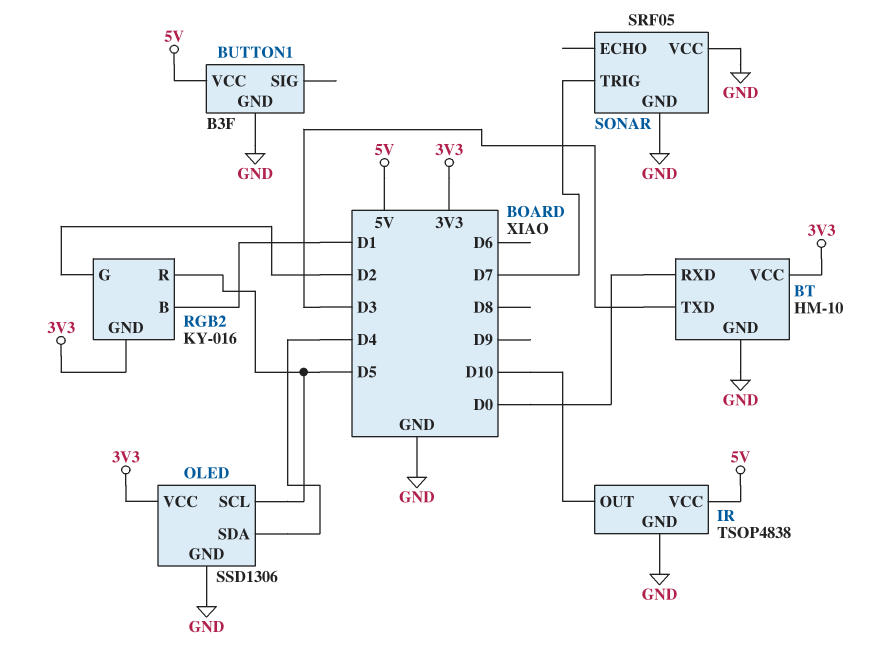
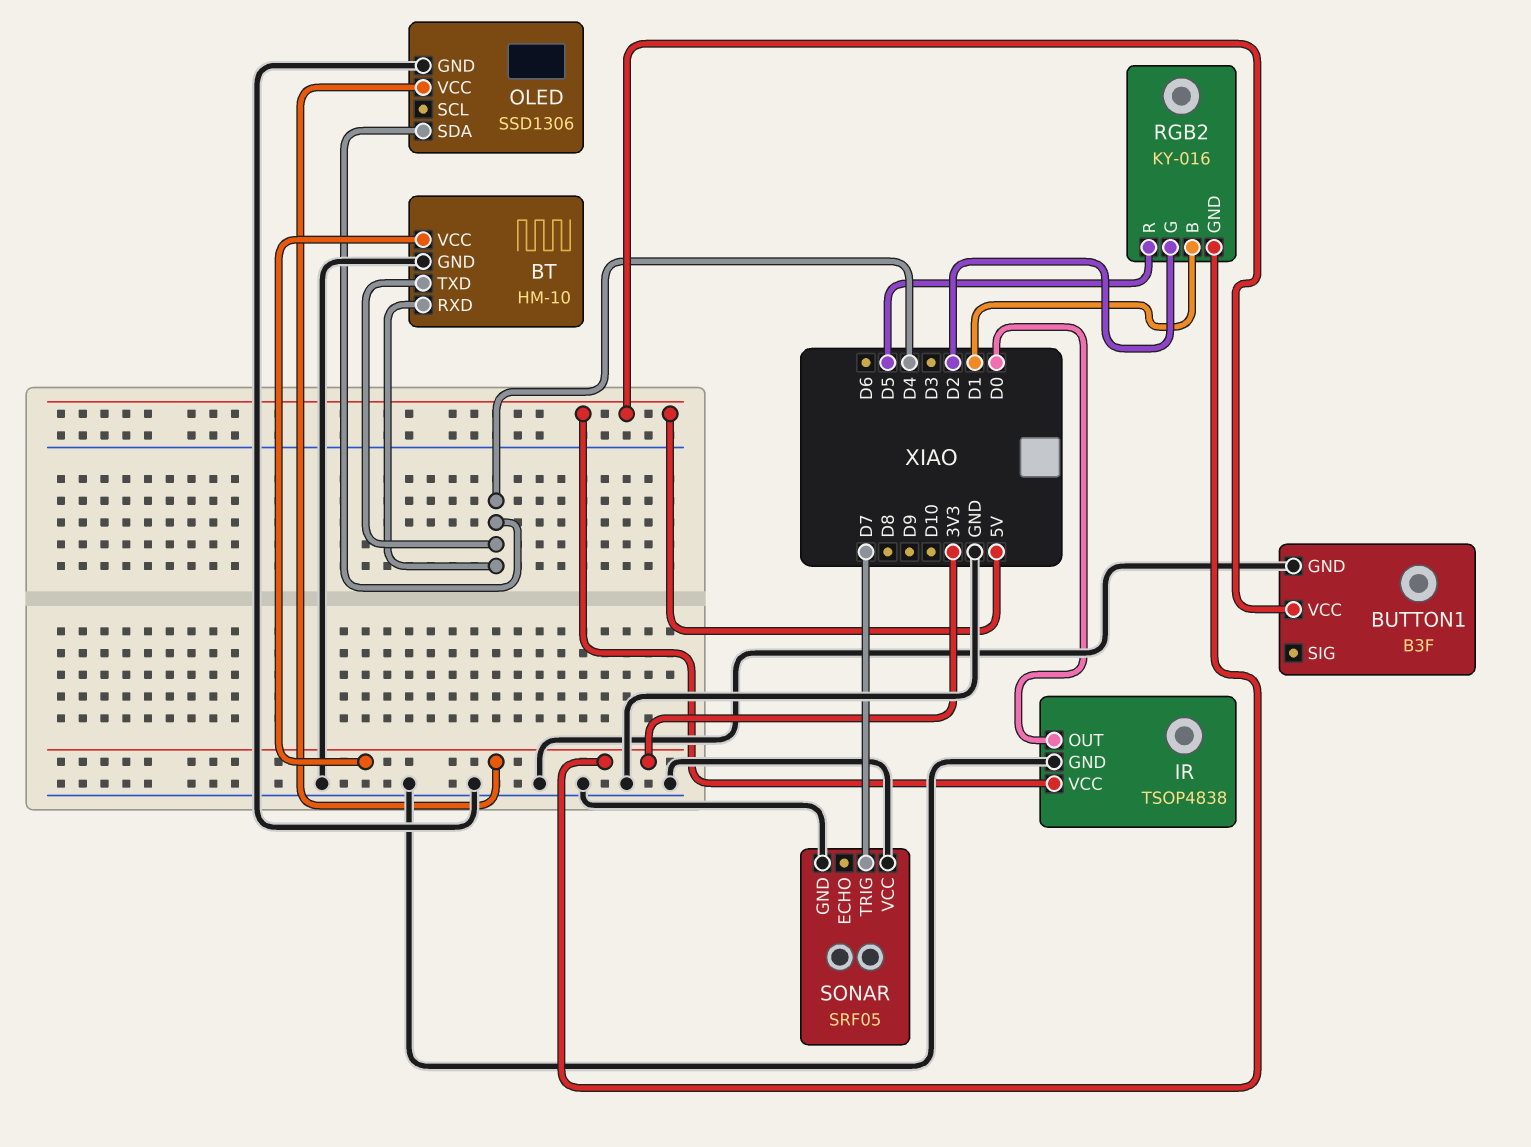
BT pin RXD: D0 -> D4
BT pin TXD: D3 -> D4
IR pin OUT: D10 -> D0
OLED pin SCL: D5 -> none

